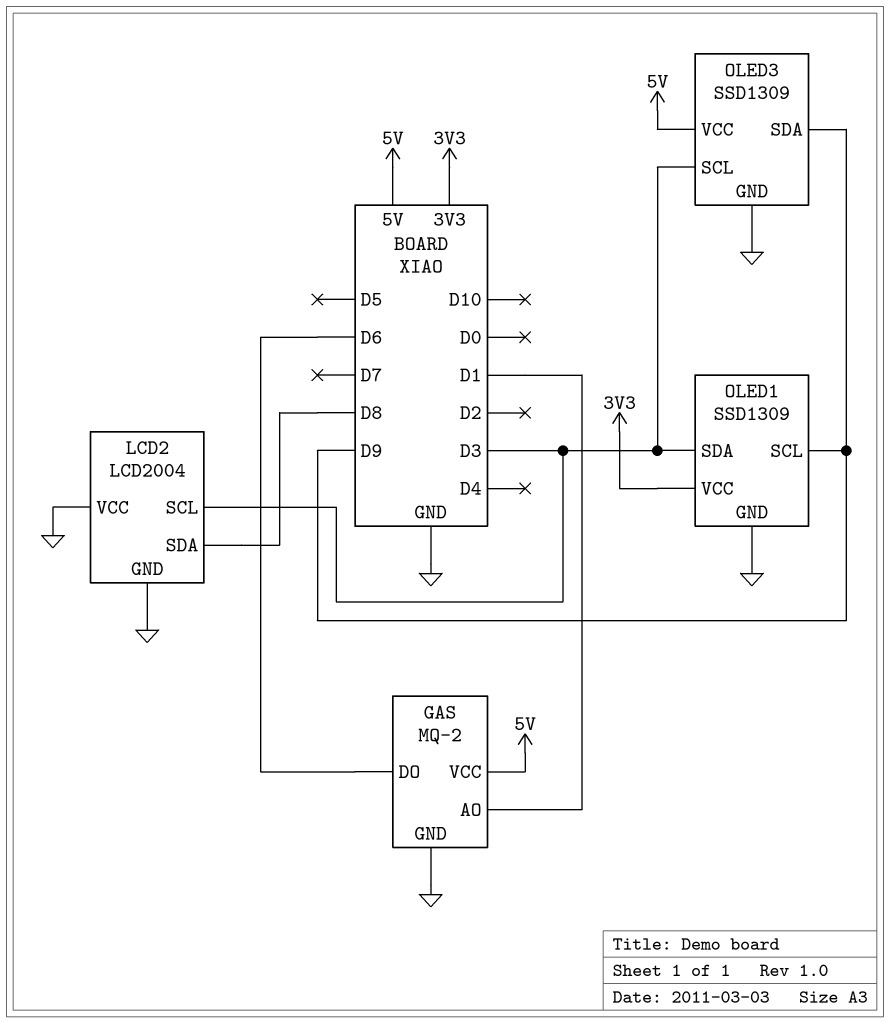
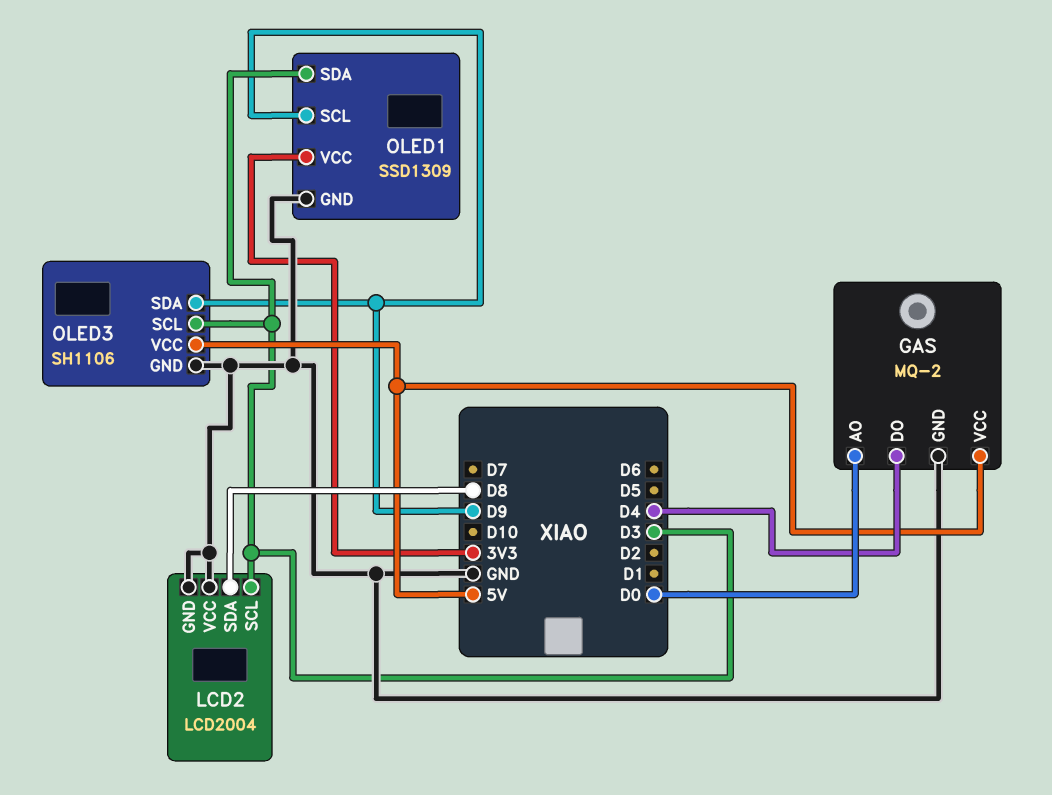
GAS pin AO: D1 -> D0
GAS pin DO: D6 -> D4
OLED3: SSD1309 -> SH1106

